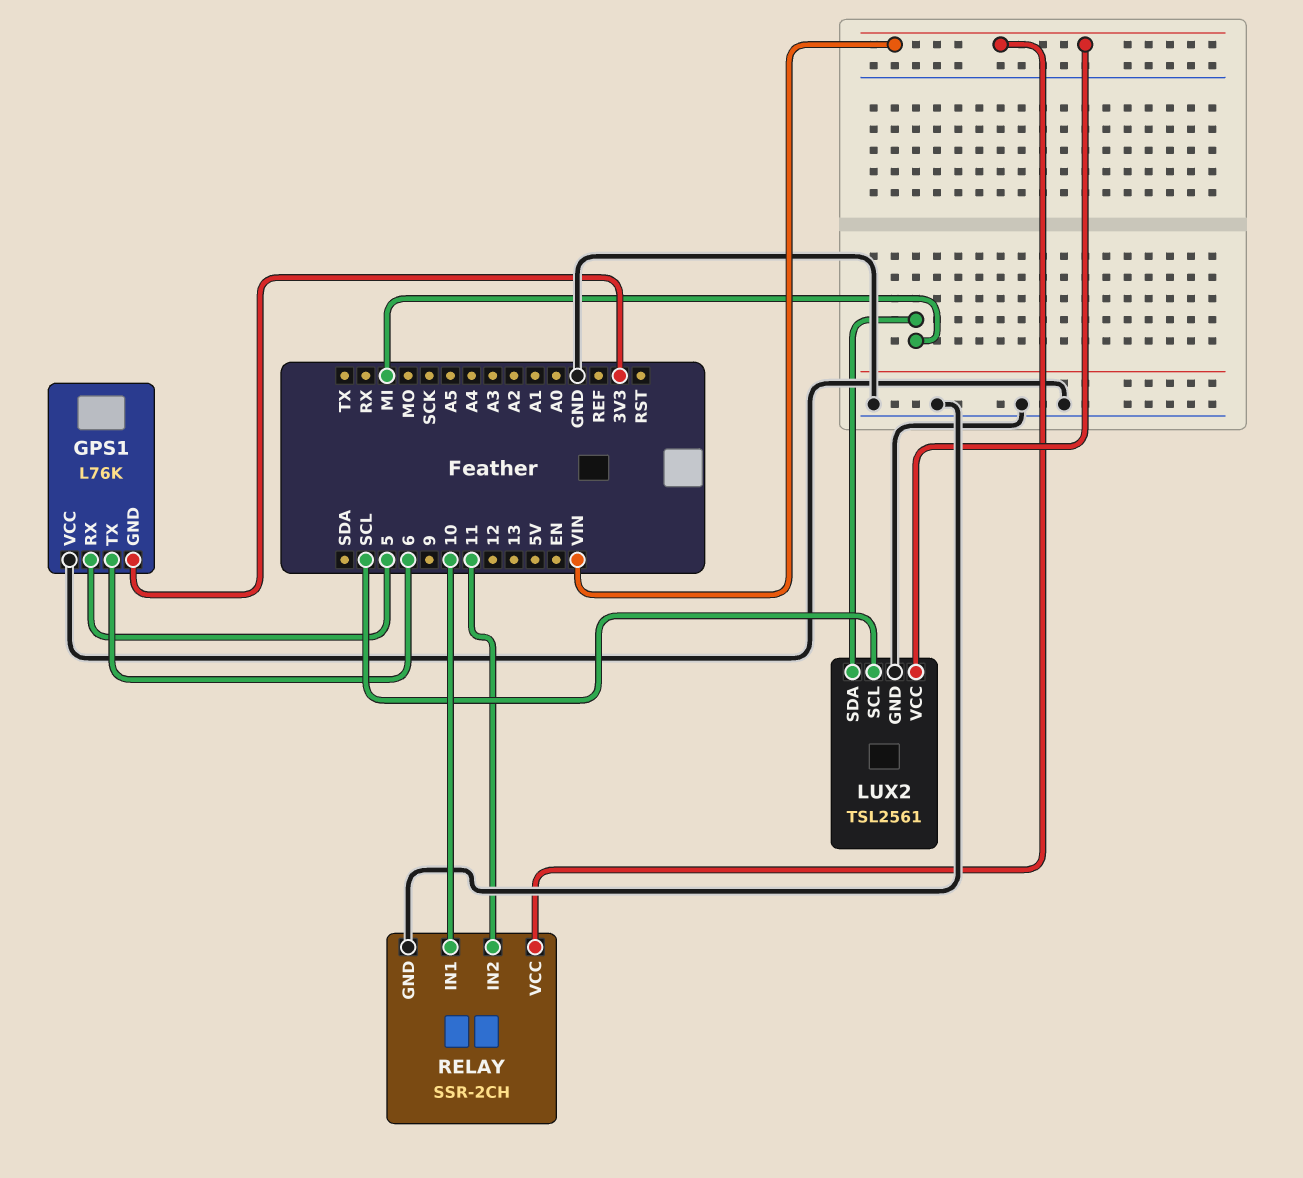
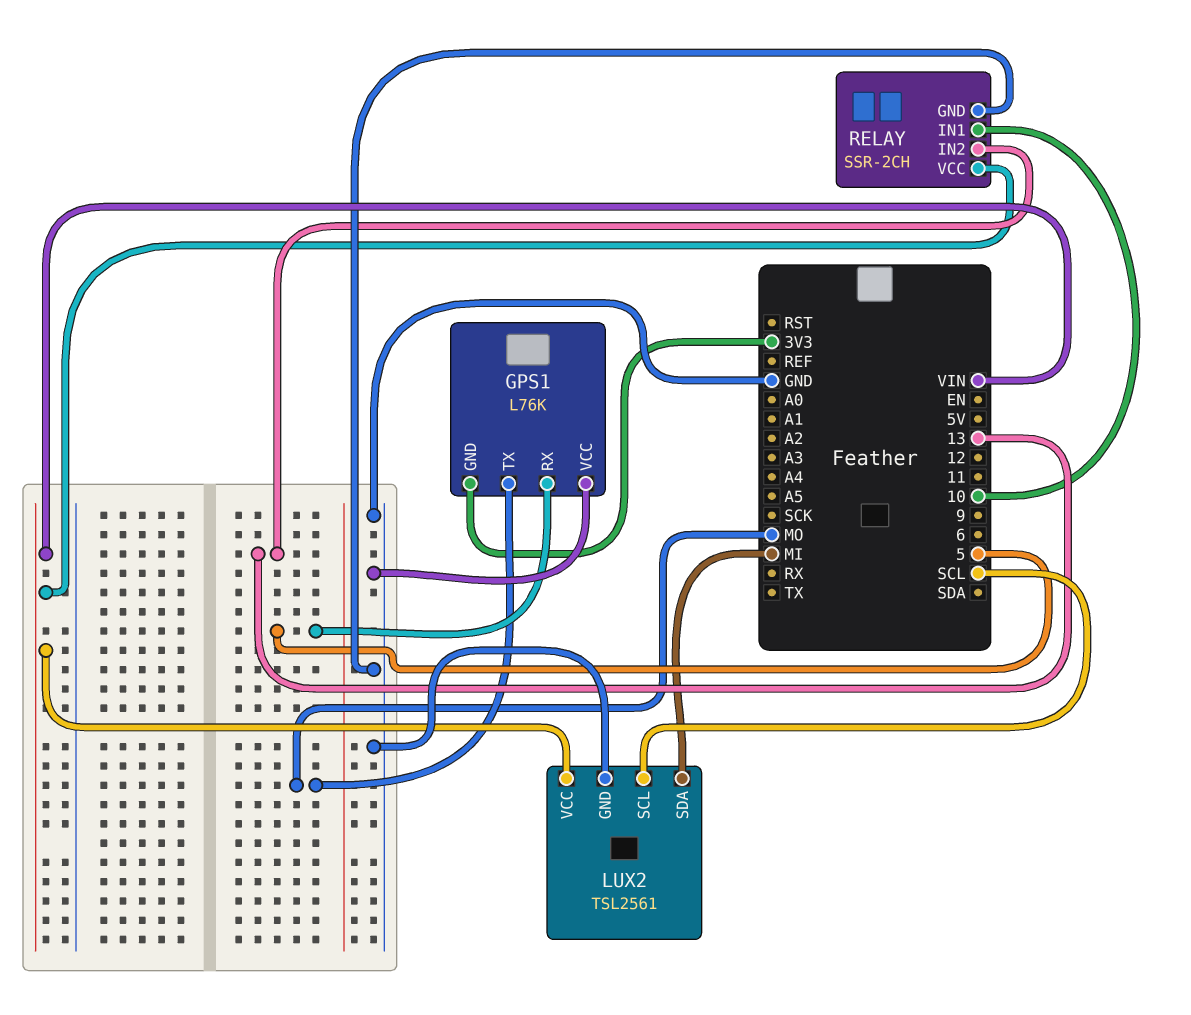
GPS1 pin TX: 6 -> MO
RELAY pin IN2: 11 -> 13

